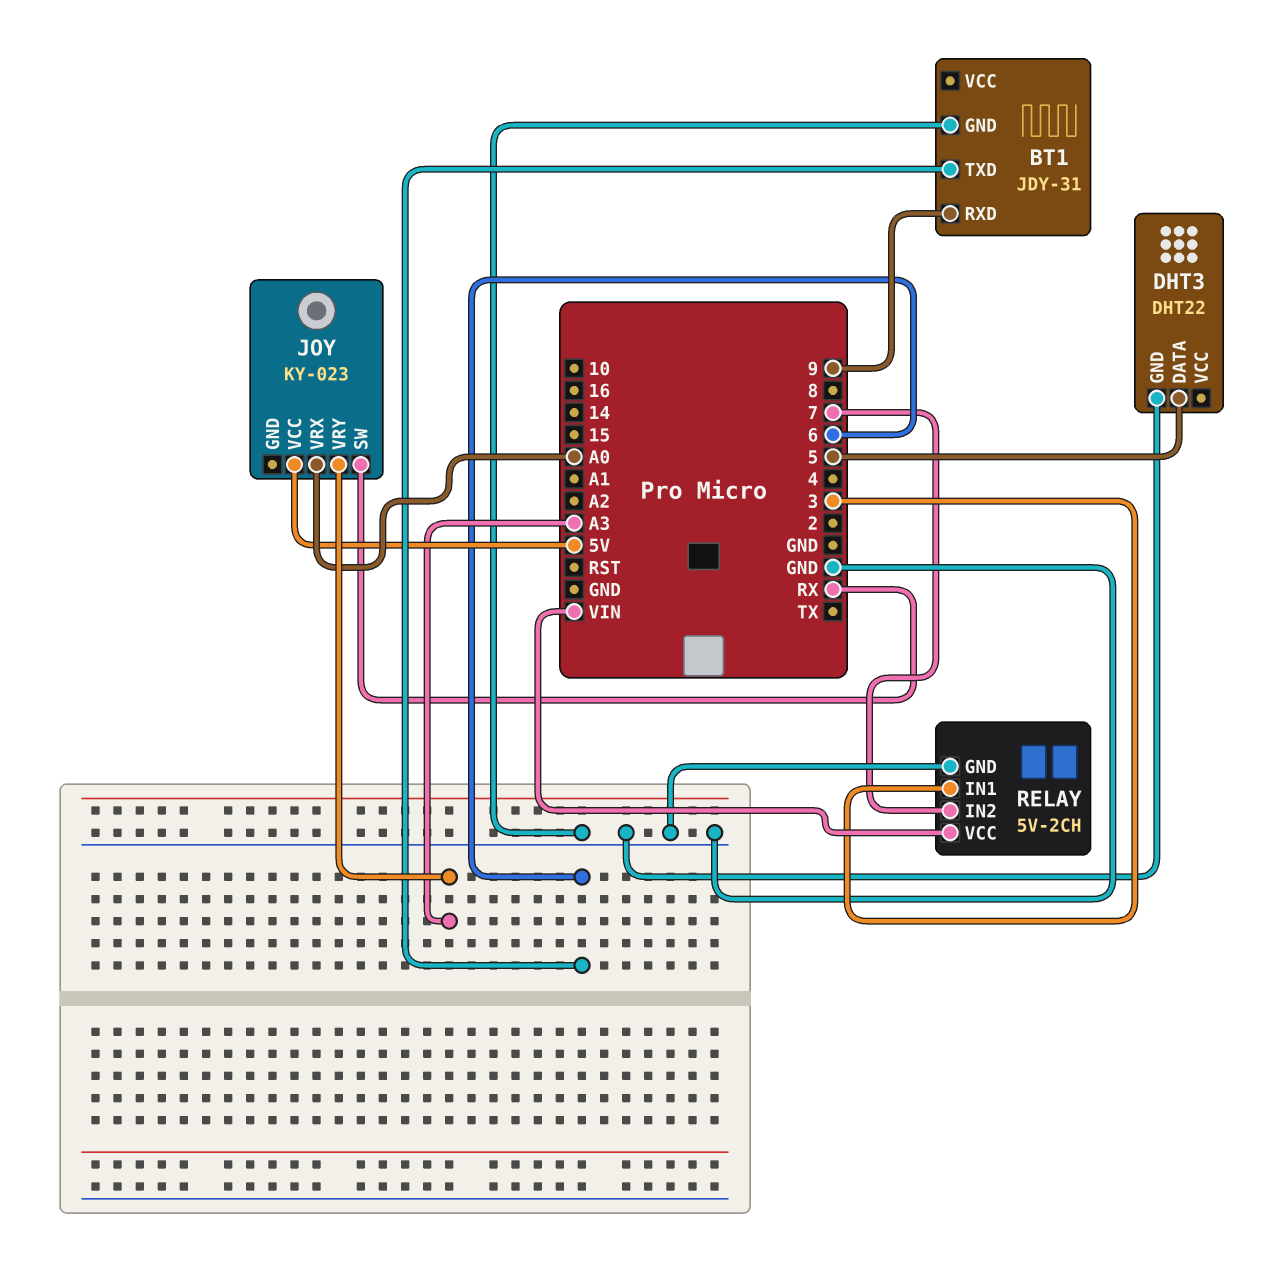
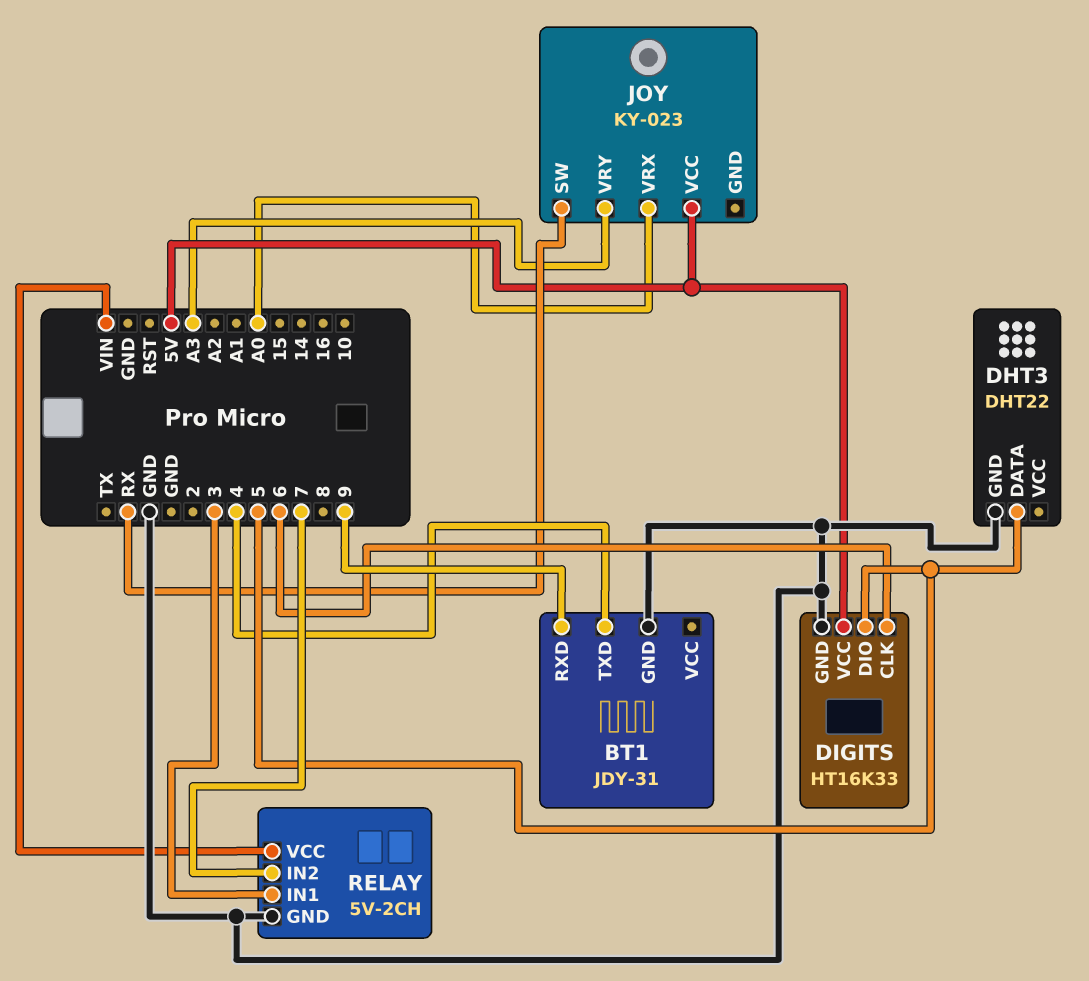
BT1 pin TXD: 6 -> 4
DIGITS: none -> HT16K33
DIGITS pin CLK: none -> 6
DIGITS pin DIO: none -> 5
DIGITS pin GND: none -> GND
DIGITS pin VCC: none -> 5V

